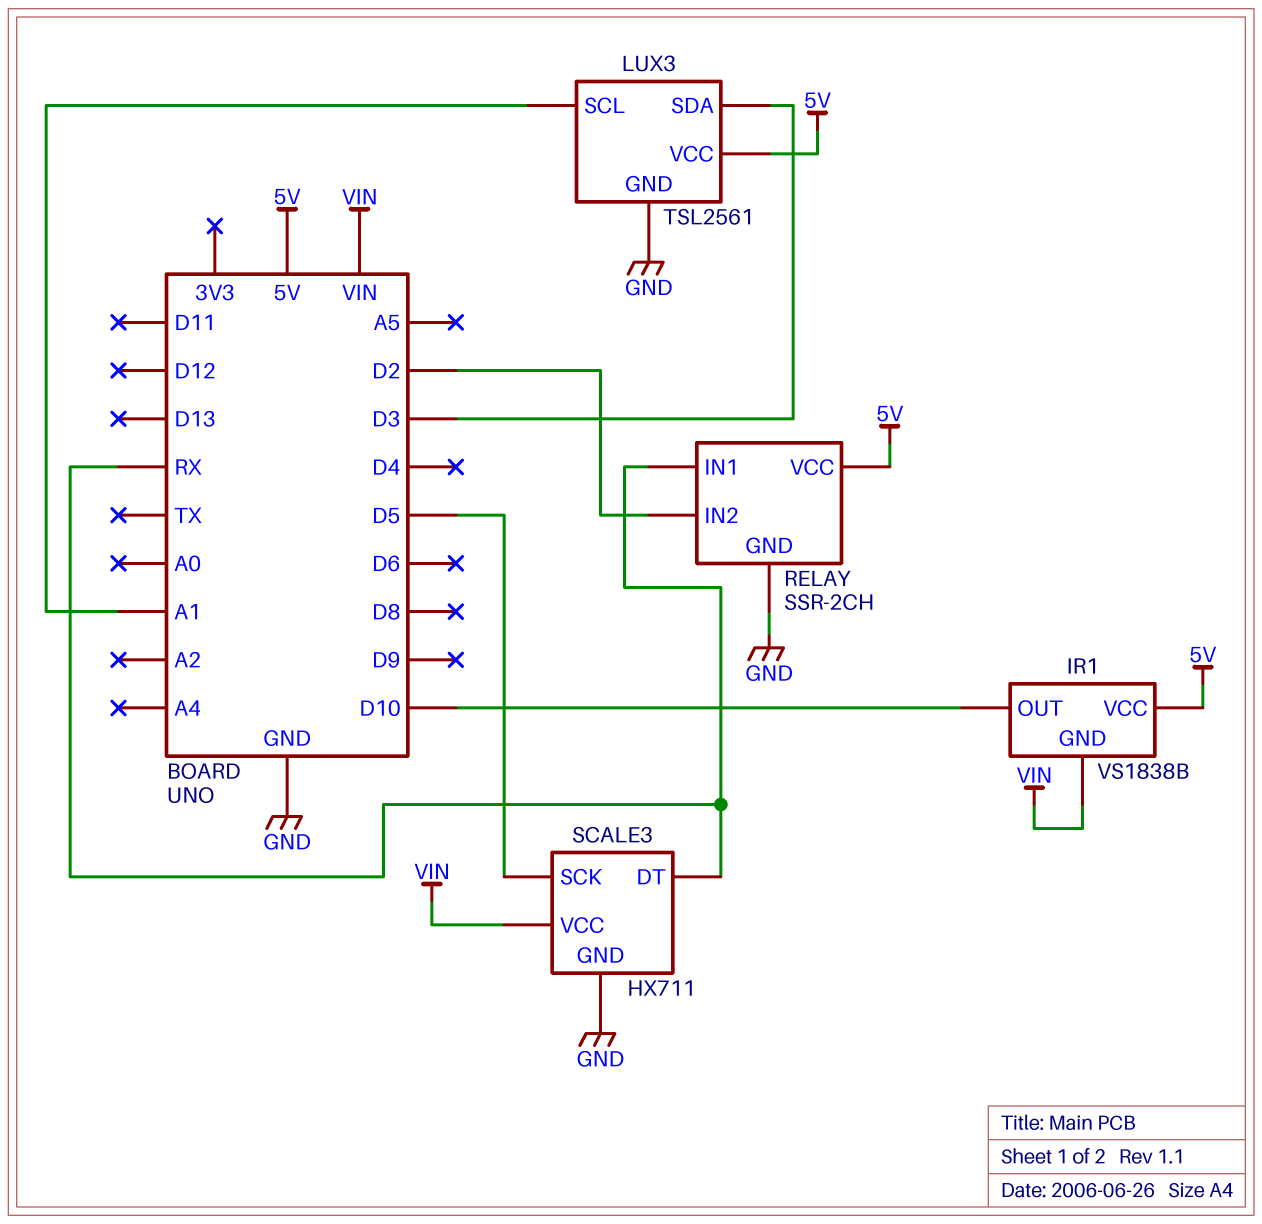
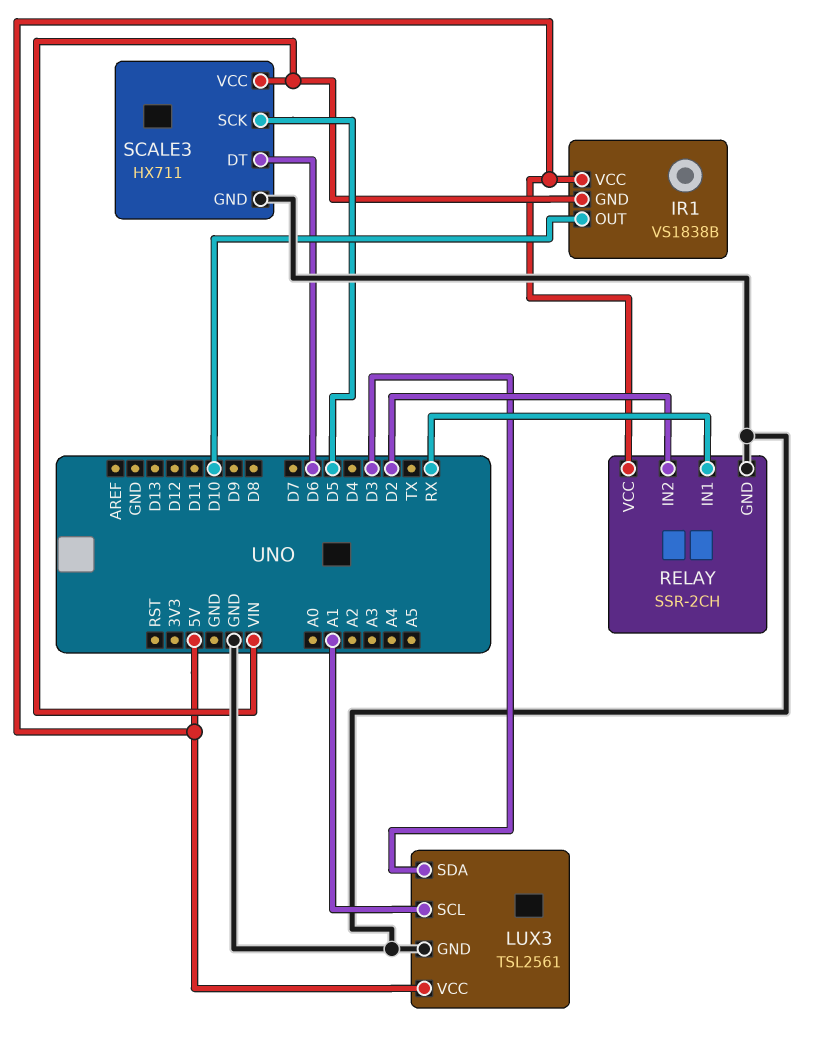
SCALE3 pin DT: RX -> D6

